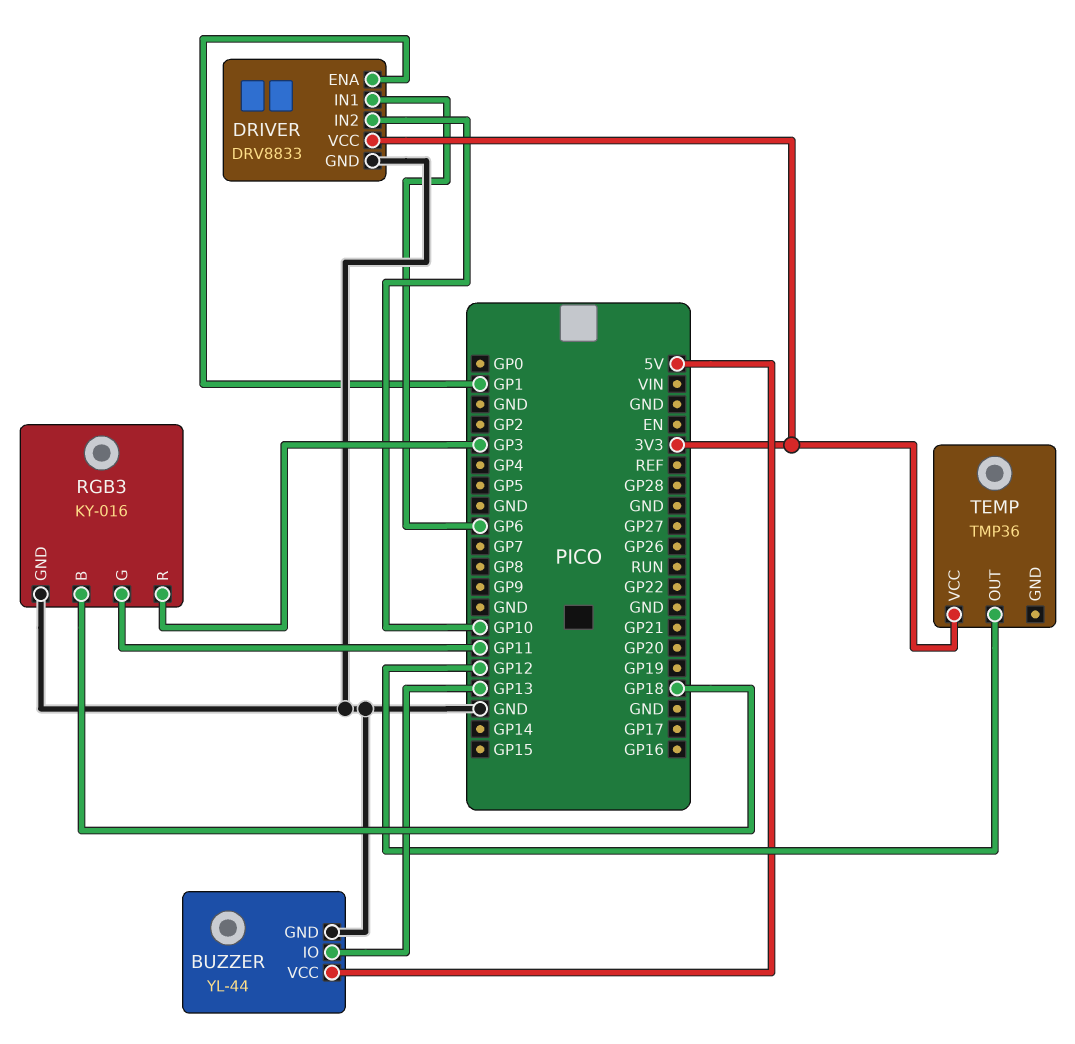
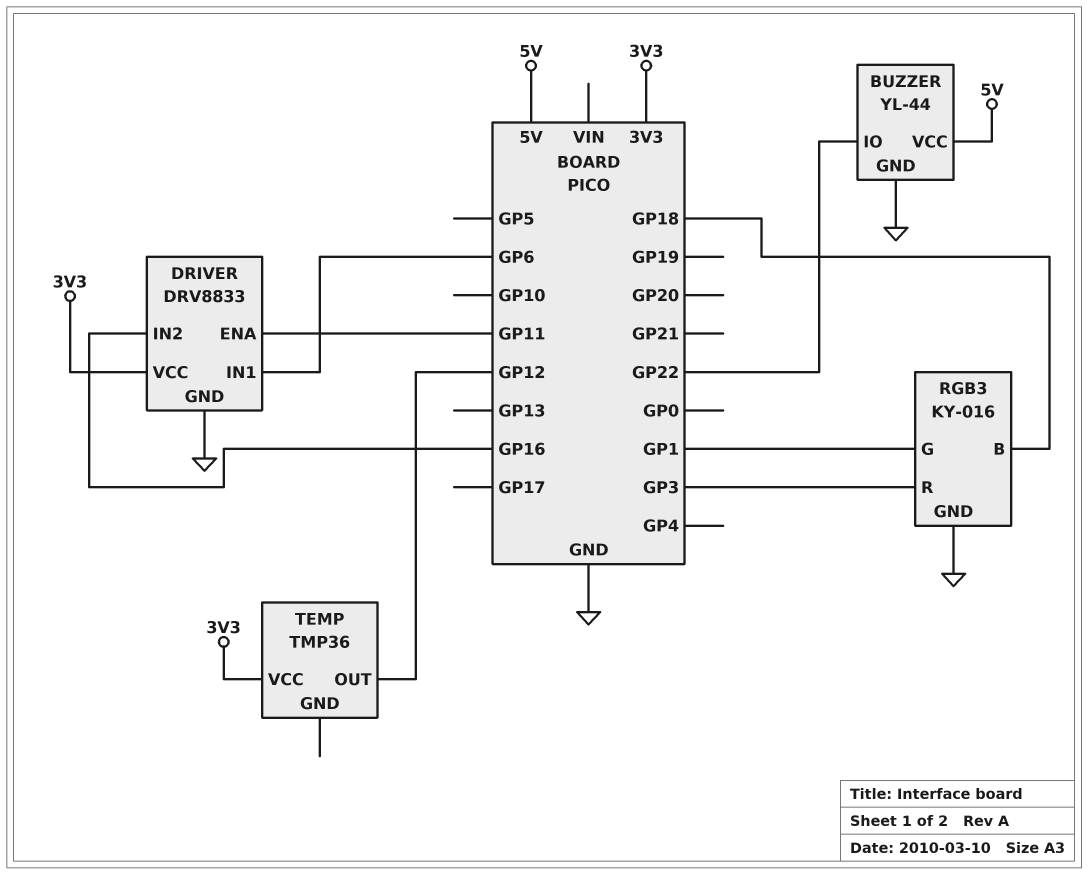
BUZZER pin IO: GP13 -> GP22
DRIVER pin ENA: GP1 -> GP11
DRIVER pin IN2: GP10 -> GP16
RGB3 pin G: GP11 -> GP1

